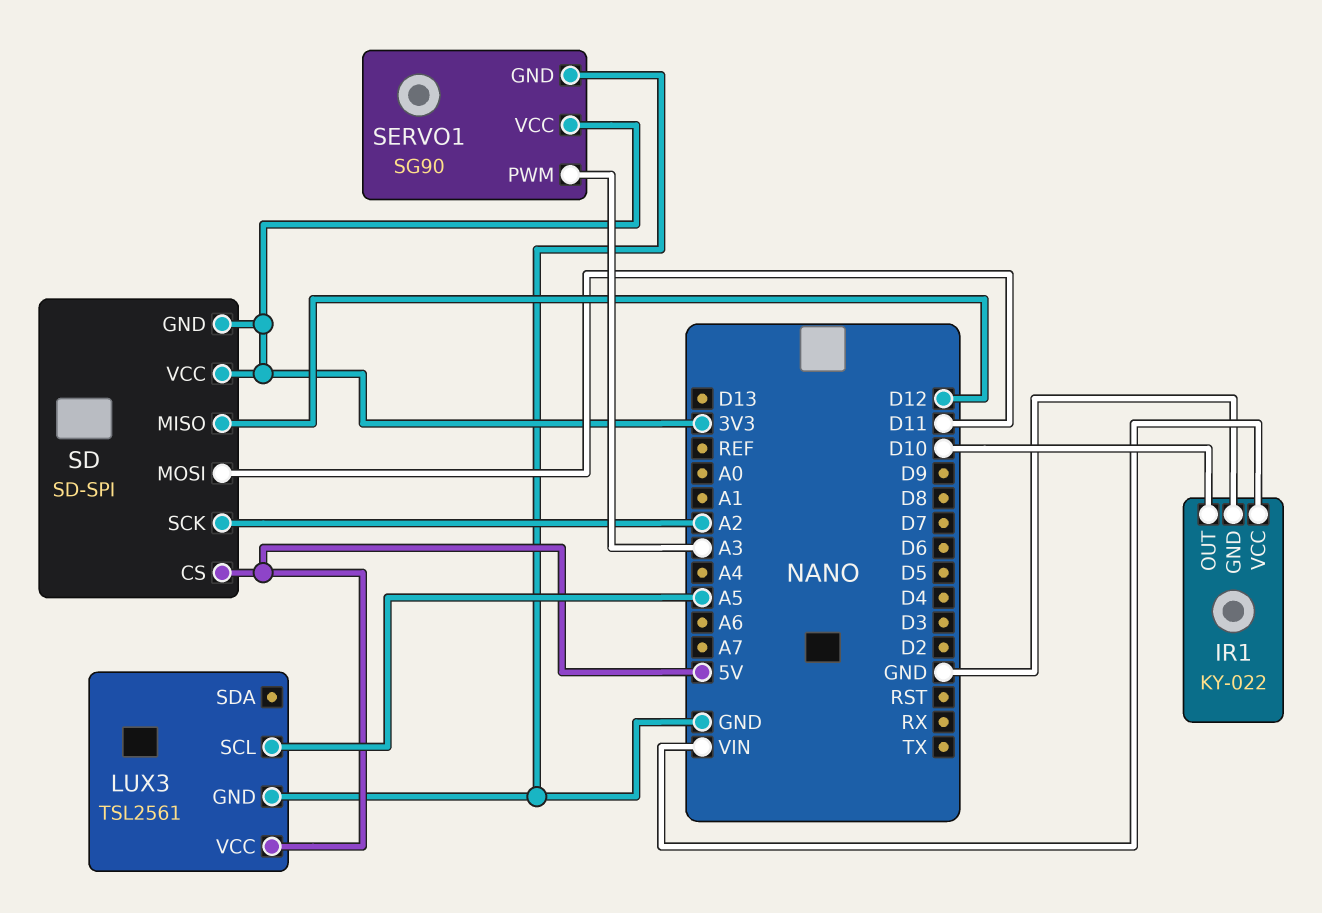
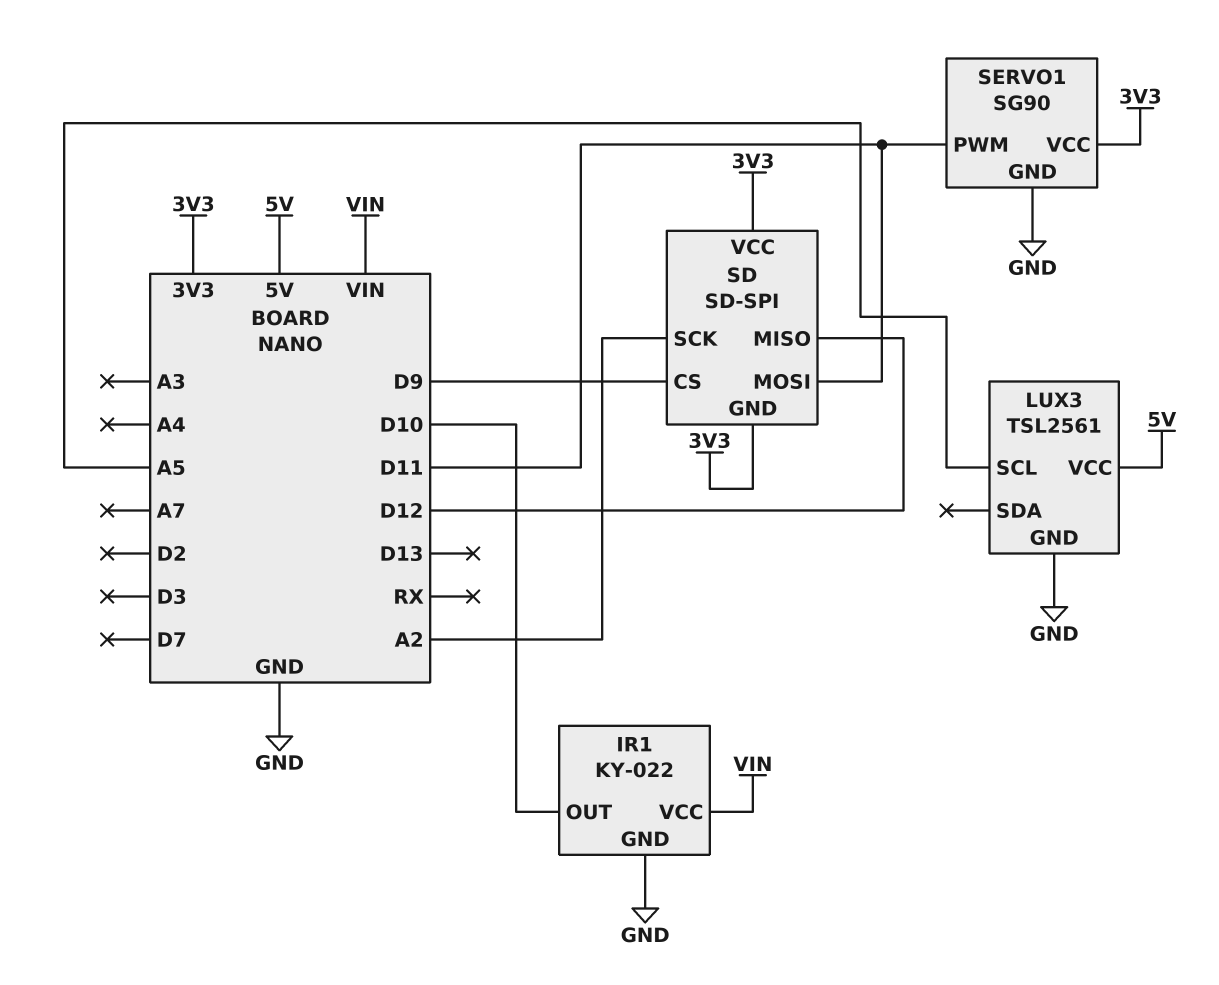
SD pin CS: 5V -> D9
SERVO1 pin PWM: A3 -> D11

